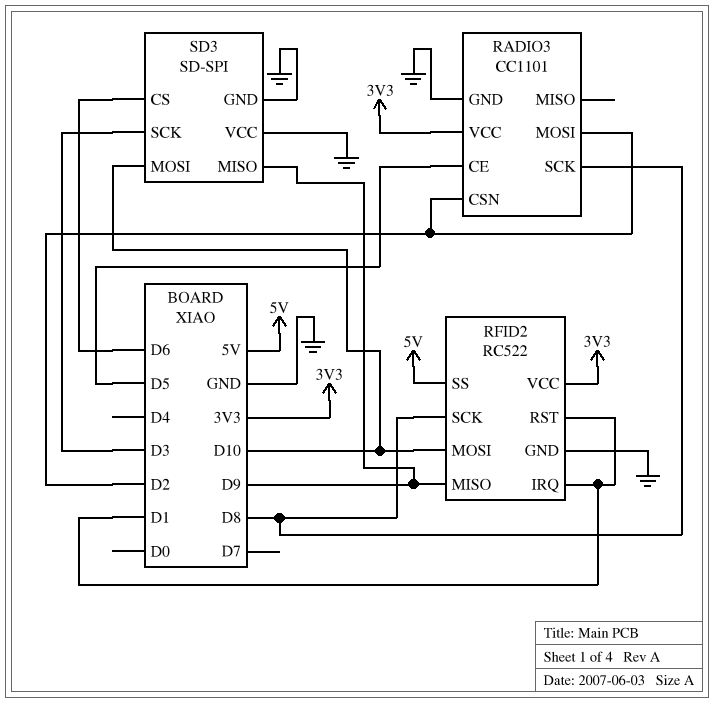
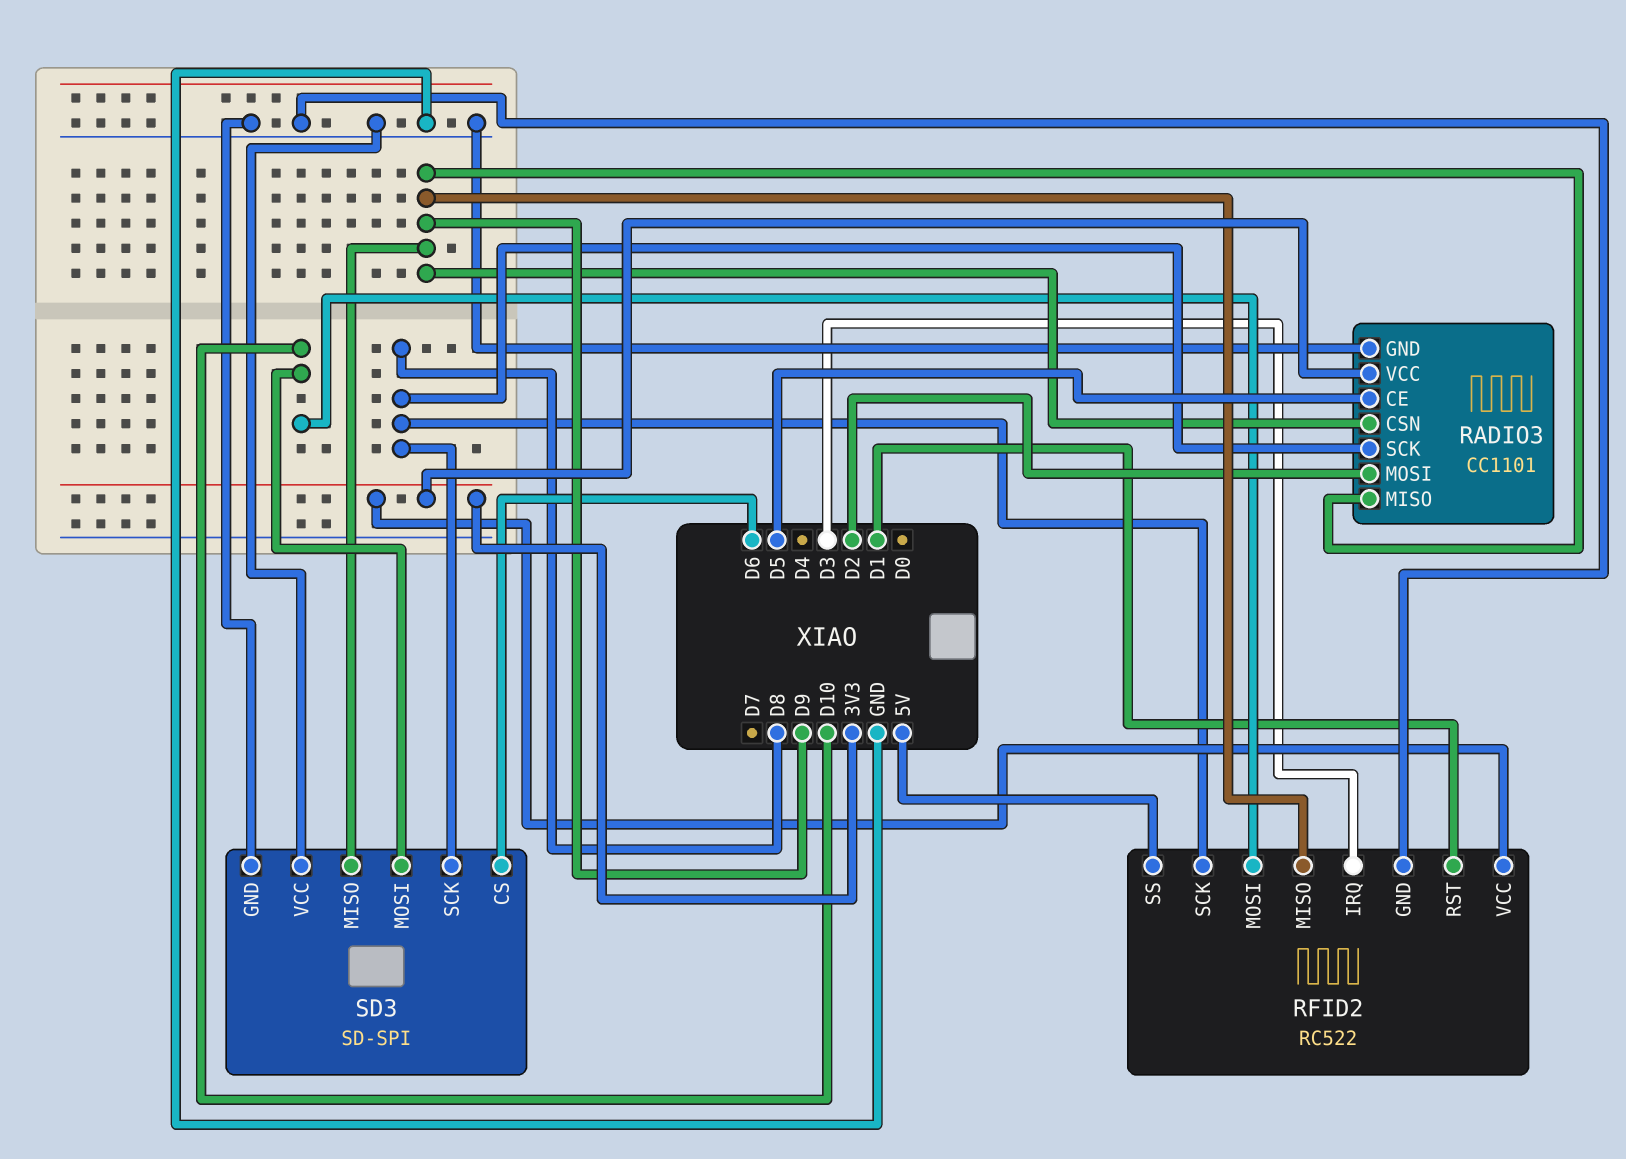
RADIO3 pin CSN: D2 -> D9
RADIO3 pin MISO: none -> D9
RFID2 pin IRQ: D1 -> D3
SD3 pin SCK: D3 -> D8

